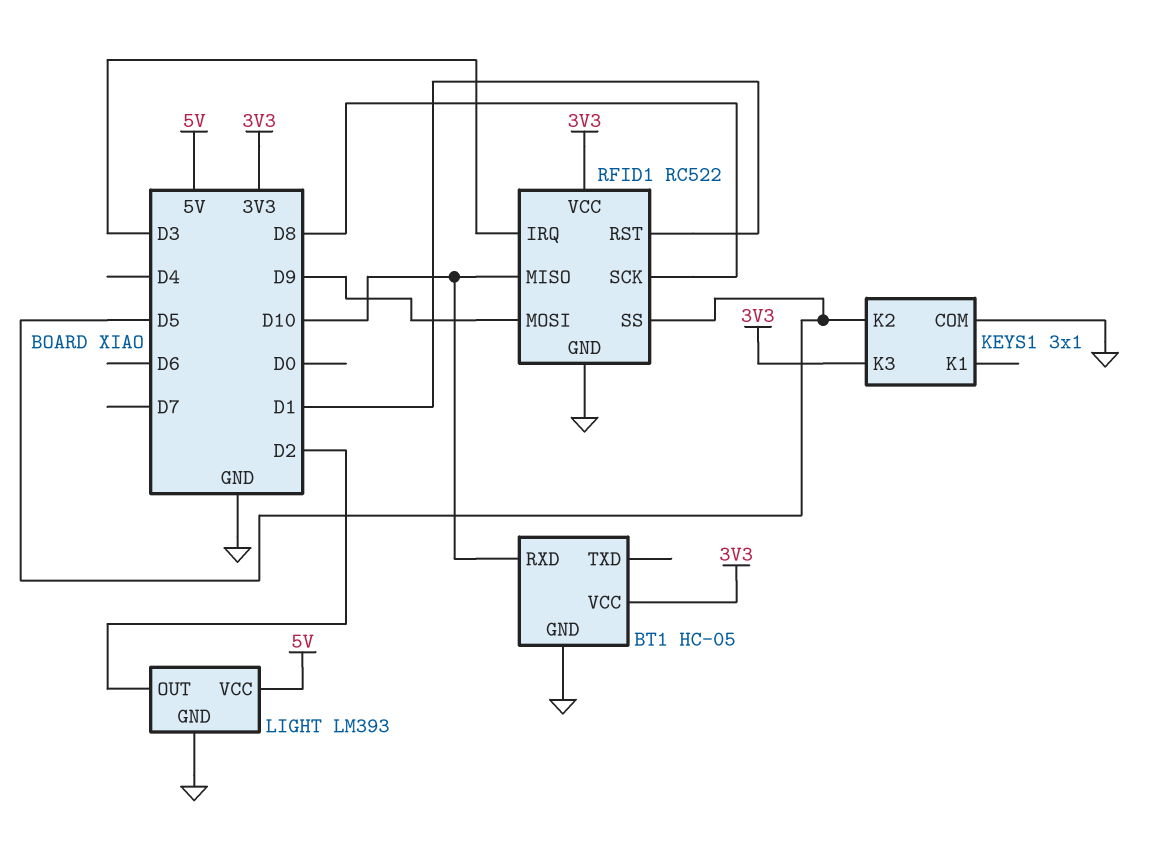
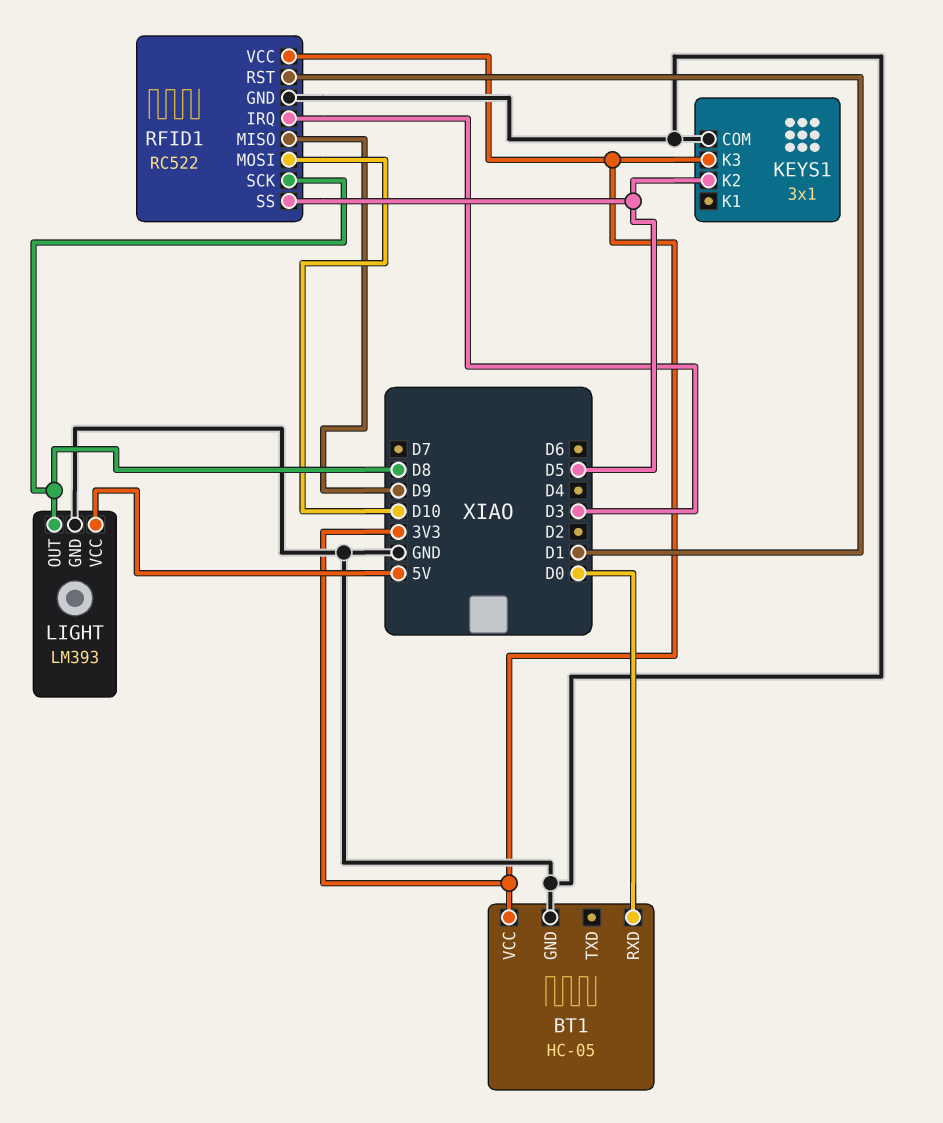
BT1 pin RXD: D10 -> D0
LIGHT pin OUT: D2 -> D8
RFID1 pin MISO: D10 -> D9
RFID1 pin MOSI: D9 -> D10

